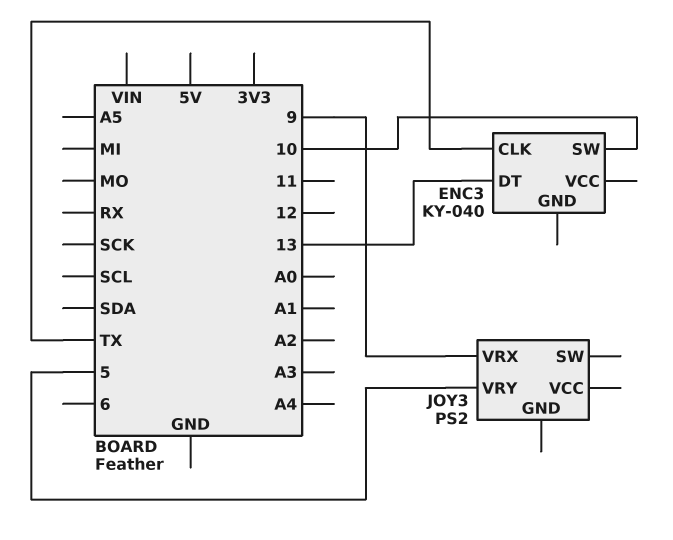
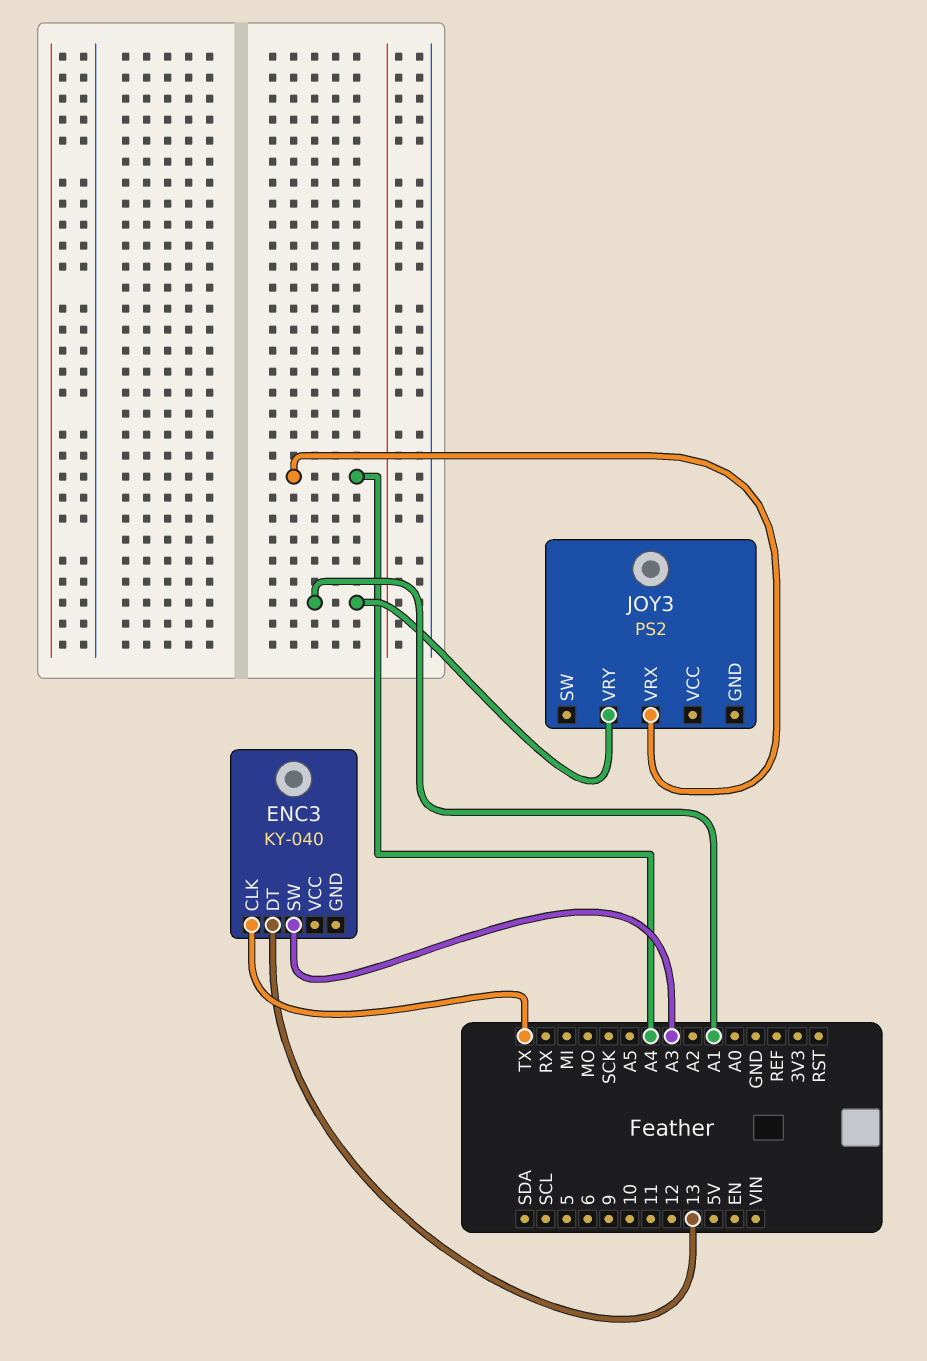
ENC3 pin SW: 10 -> A3
JOY3 pin VRX: 9 -> A4
JOY3 pin VRY: 5 -> A1

